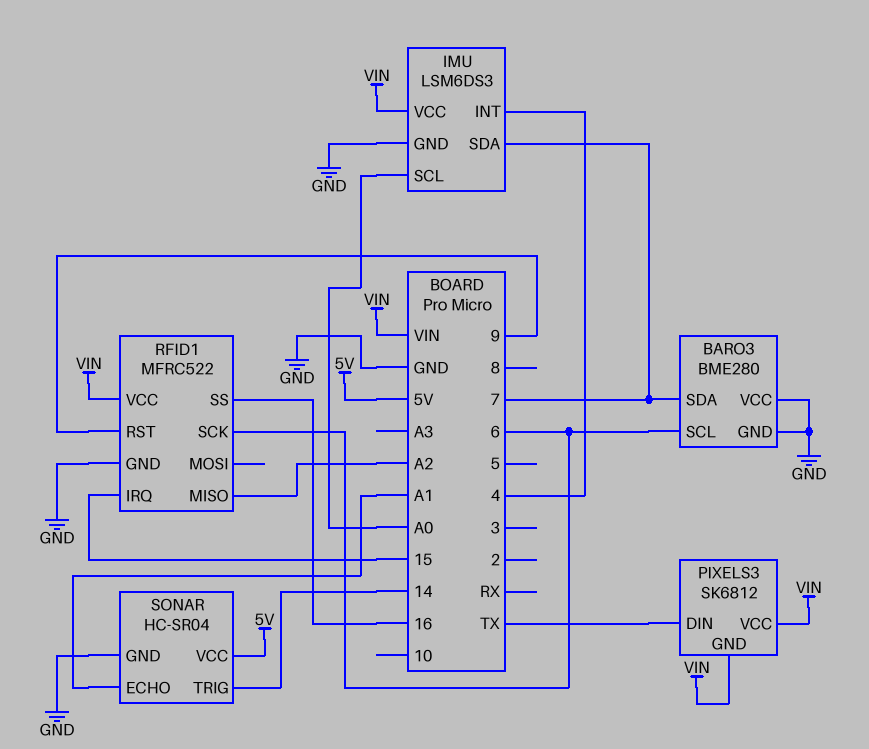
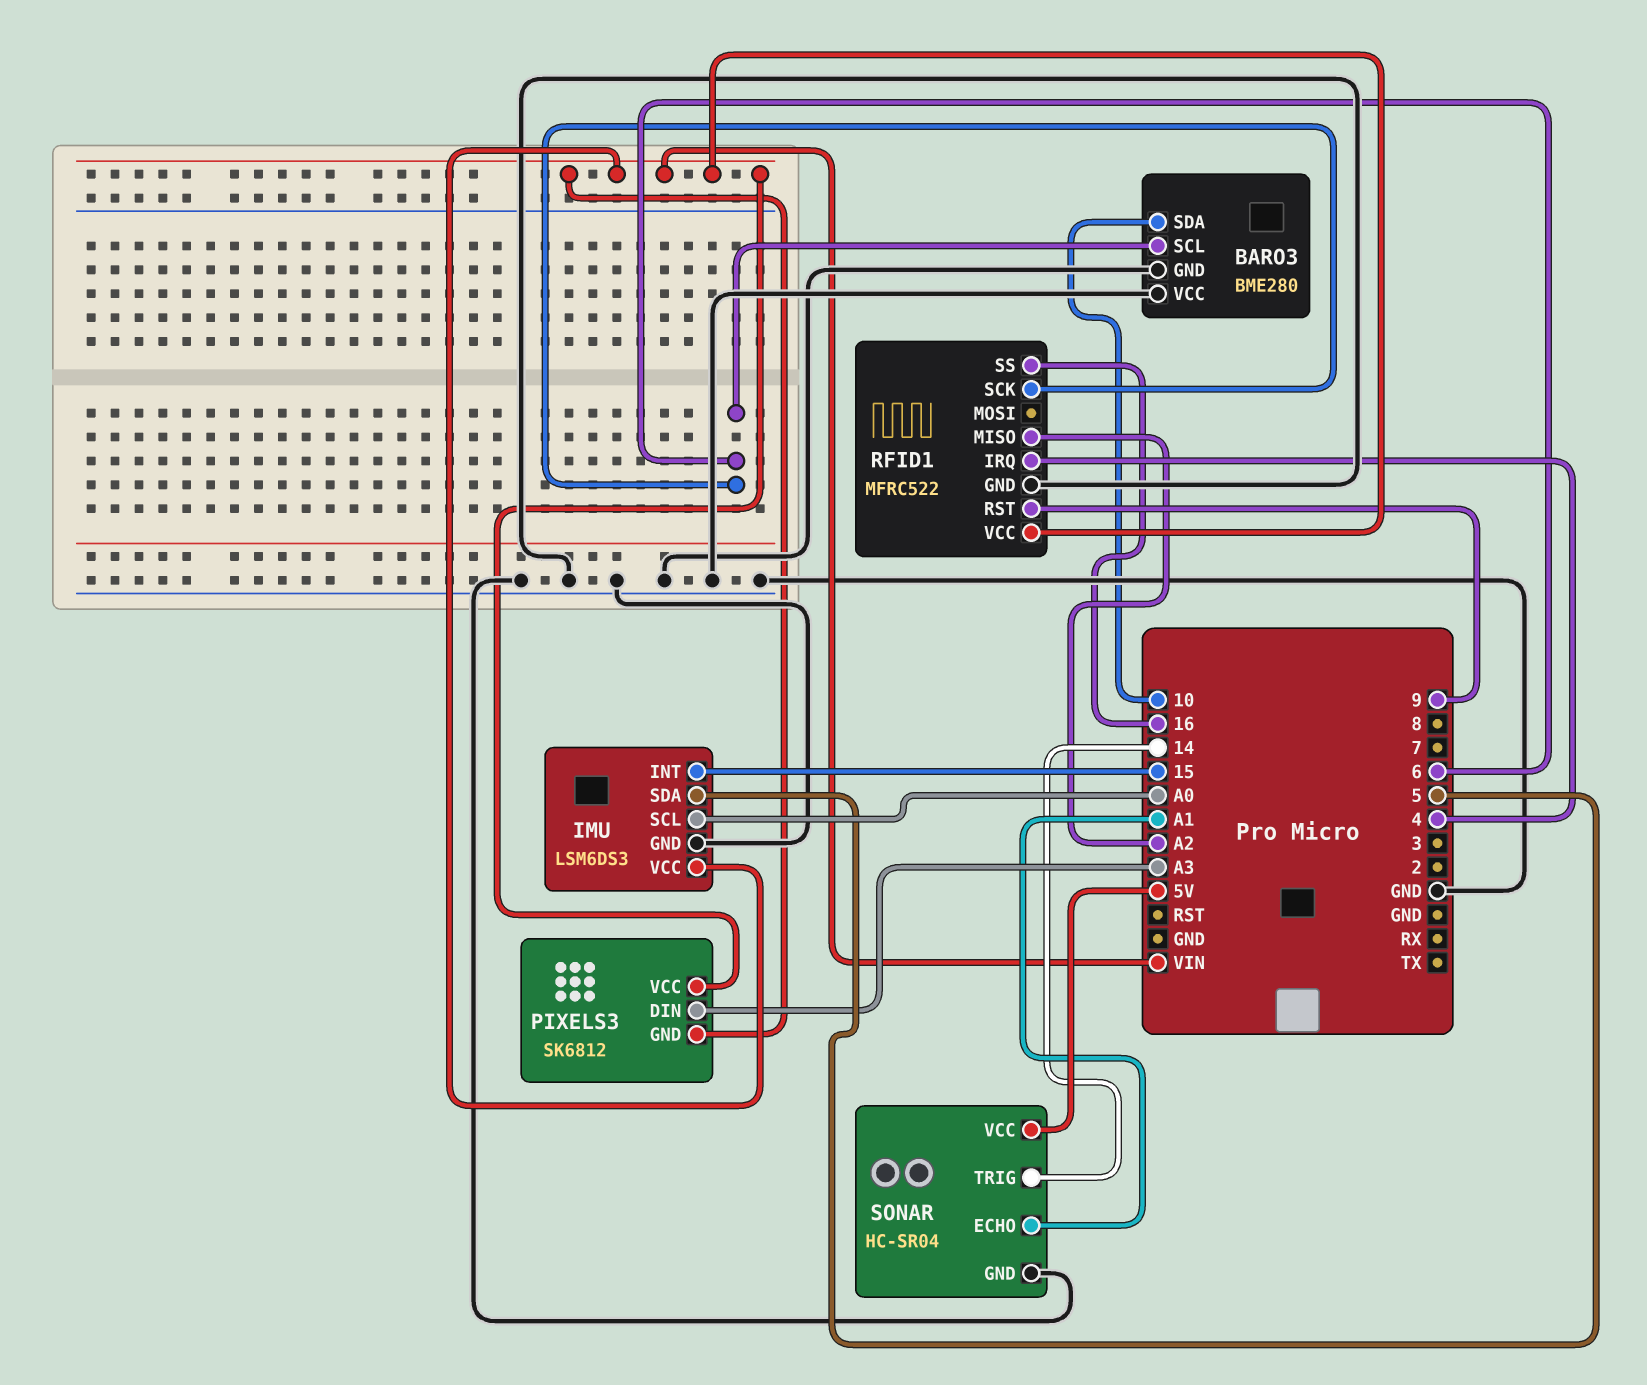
BARO3 pin SDA: 7 -> 10
IMU pin INT: 4 -> 15
IMU pin SDA: 7 -> 5
PIXELS3 pin DIN: TX -> A3
RFID1 pin IRQ: 15 -> 4

